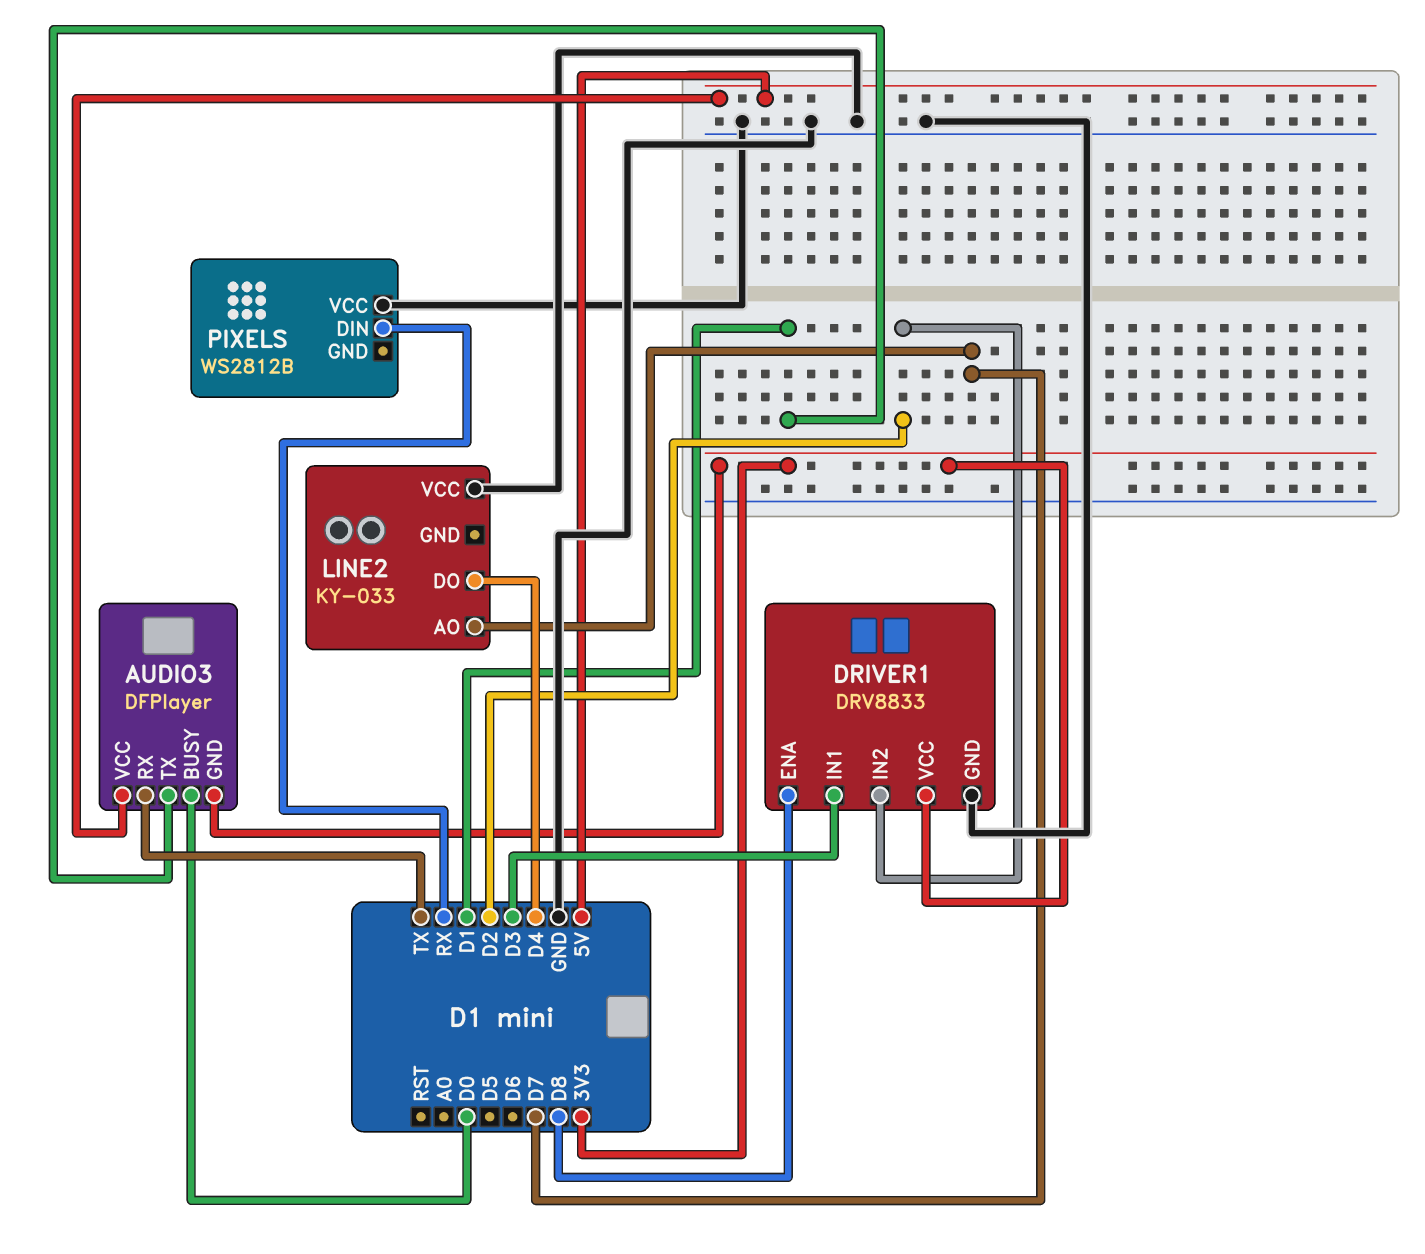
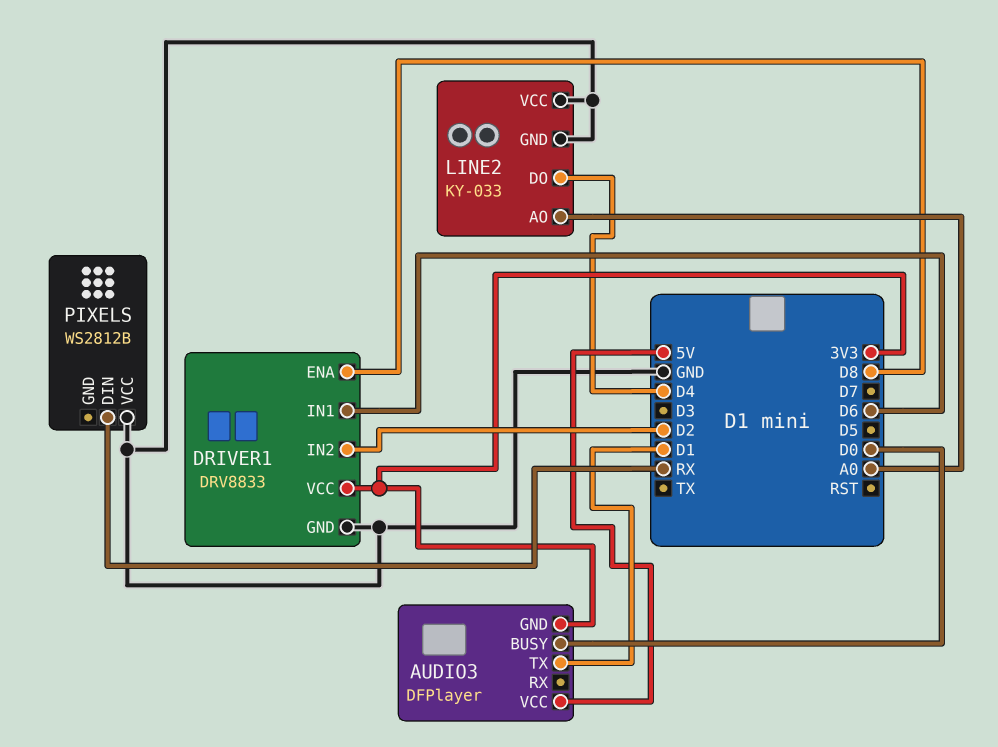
AUDIO3 pin RX: TX -> none
DRIVER1 pin IN1: D3 -> D6
LINE2 pin AO: D7 -> A0
LINE2 pin GND: none -> GND

